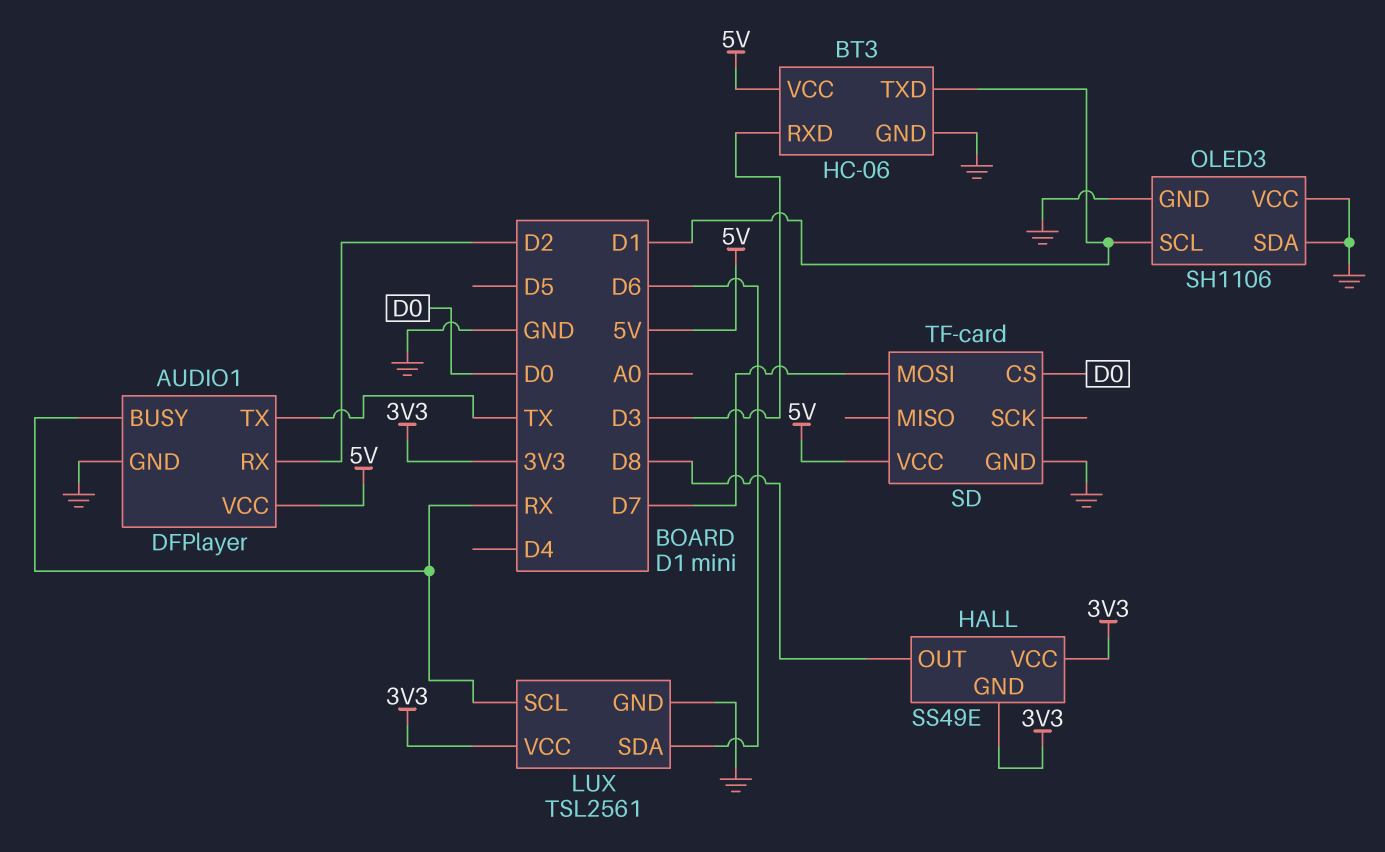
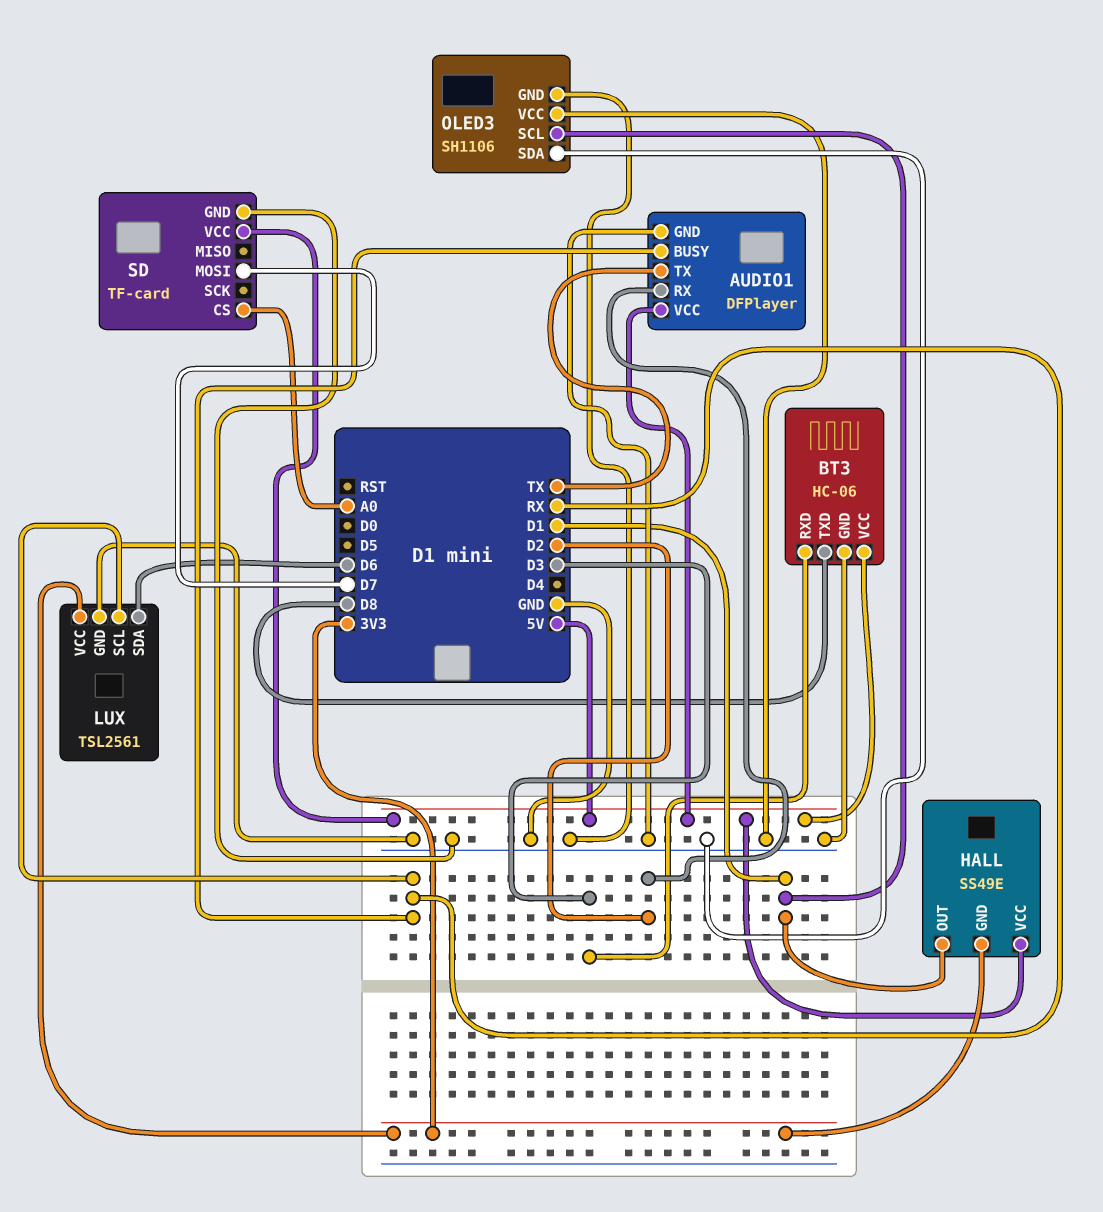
BT3 pin TXD: D1 -> D8
HALL pin OUT: D8 -> D1
HALL pin VCC: 3V3 -> 5V
SD pin CS: D0 -> A0

